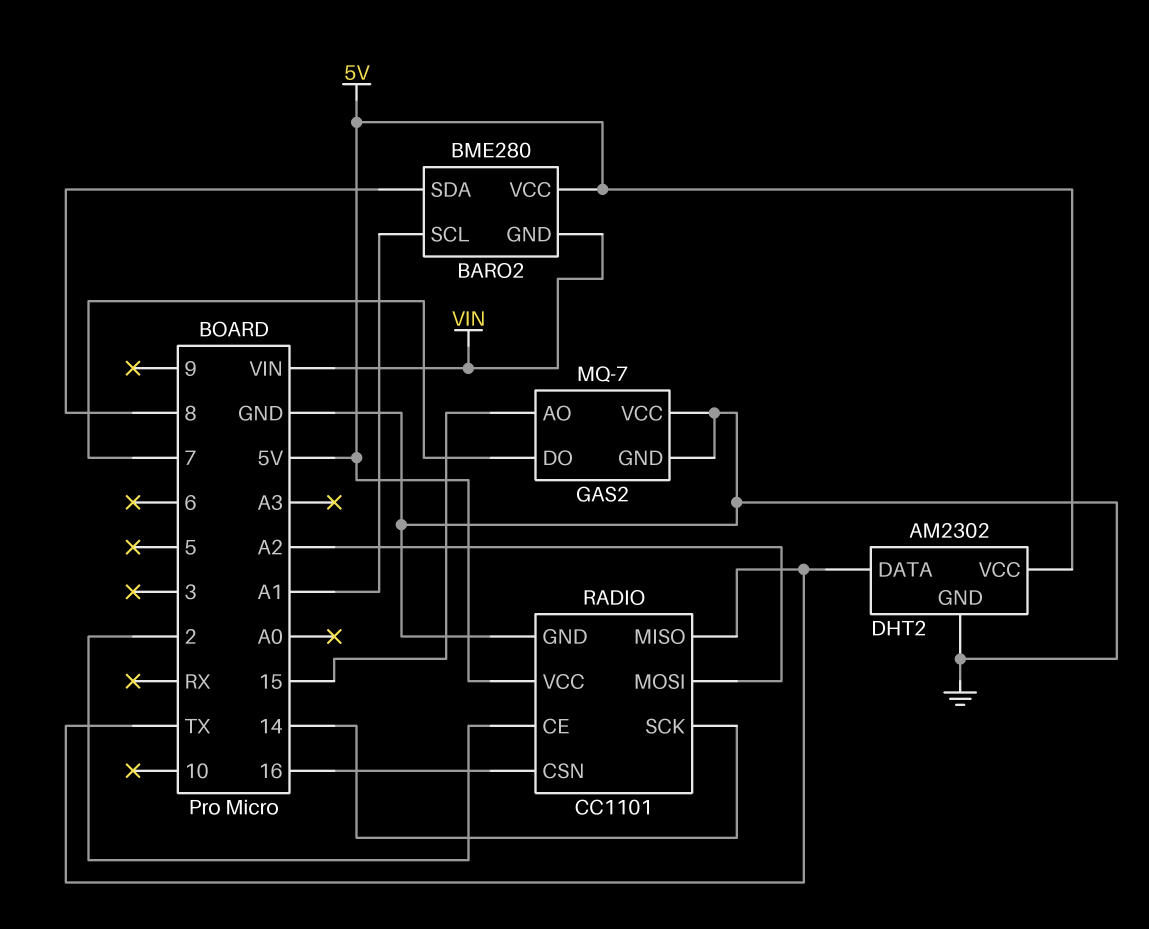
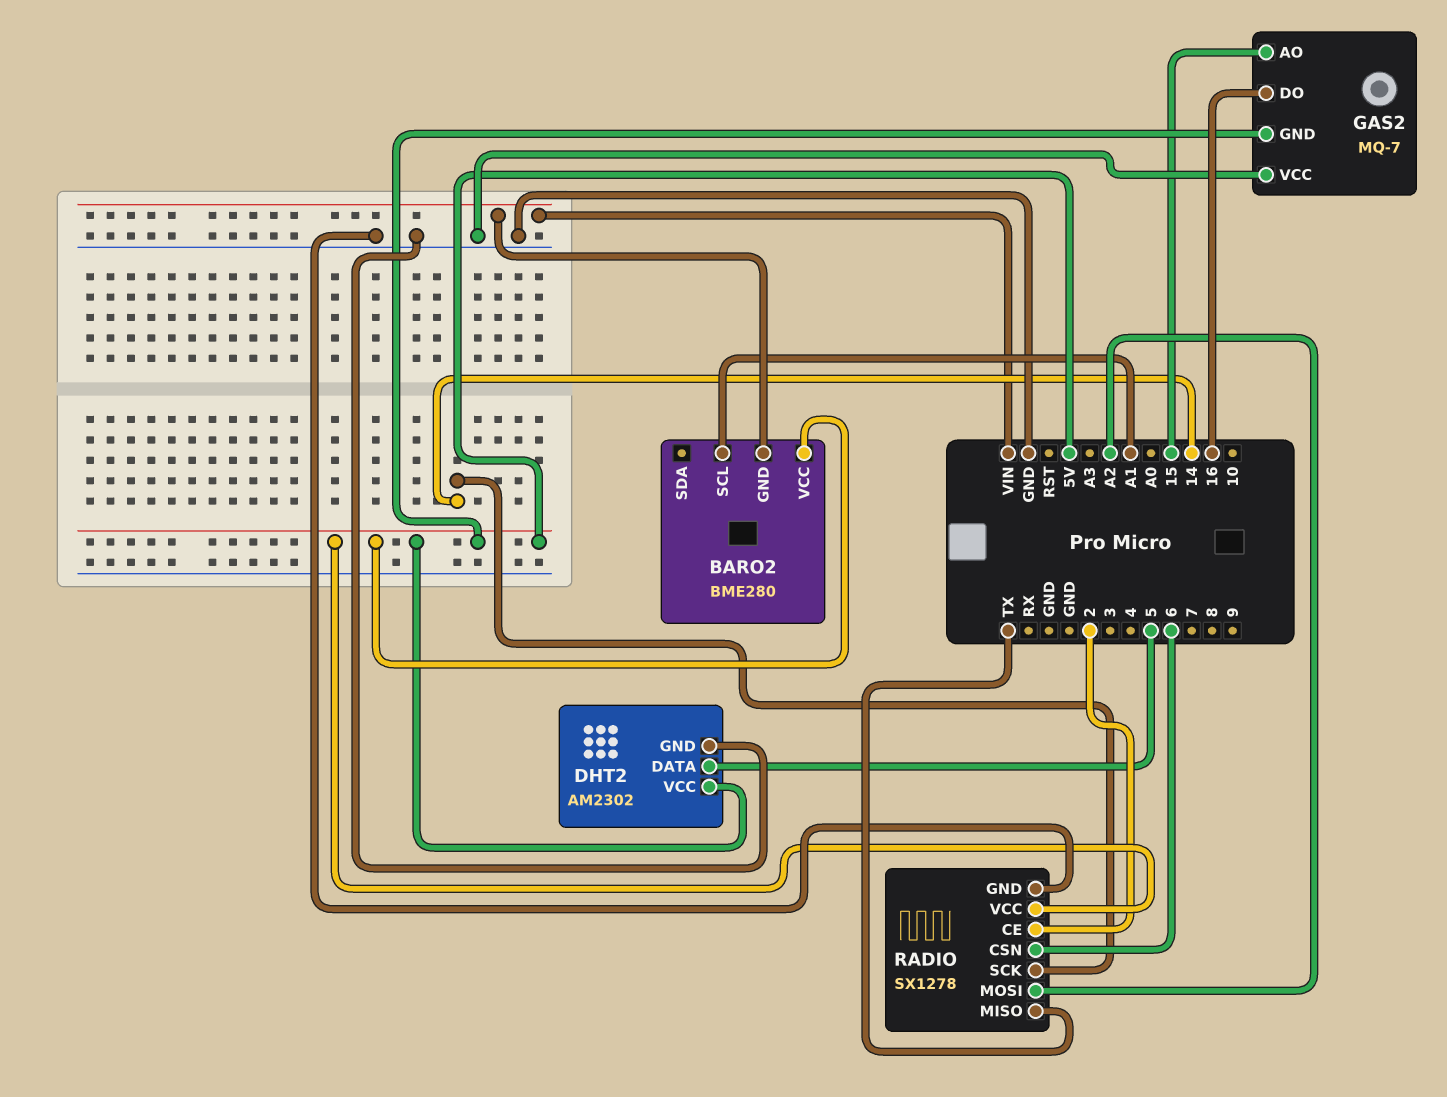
BARO2 pin SDA: 8 -> none
DHT2 pin DATA: TX -> 5
GAS2 pin DO: 7 -> 16
GAS2 pin GND: GND -> 5V
RADIO: CC1101 -> SX1278
RADIO pin CSN: 16 -> 6

